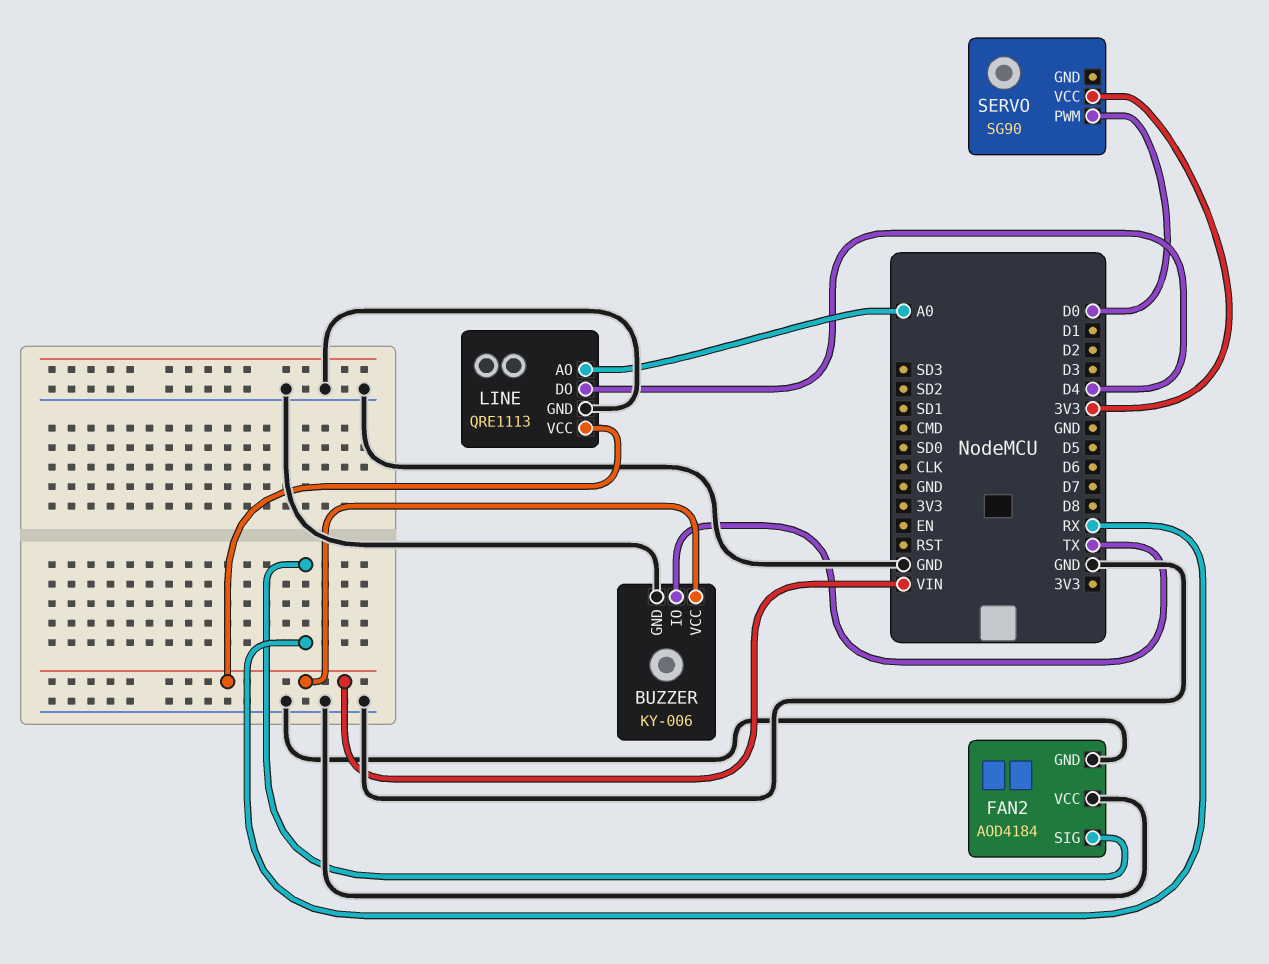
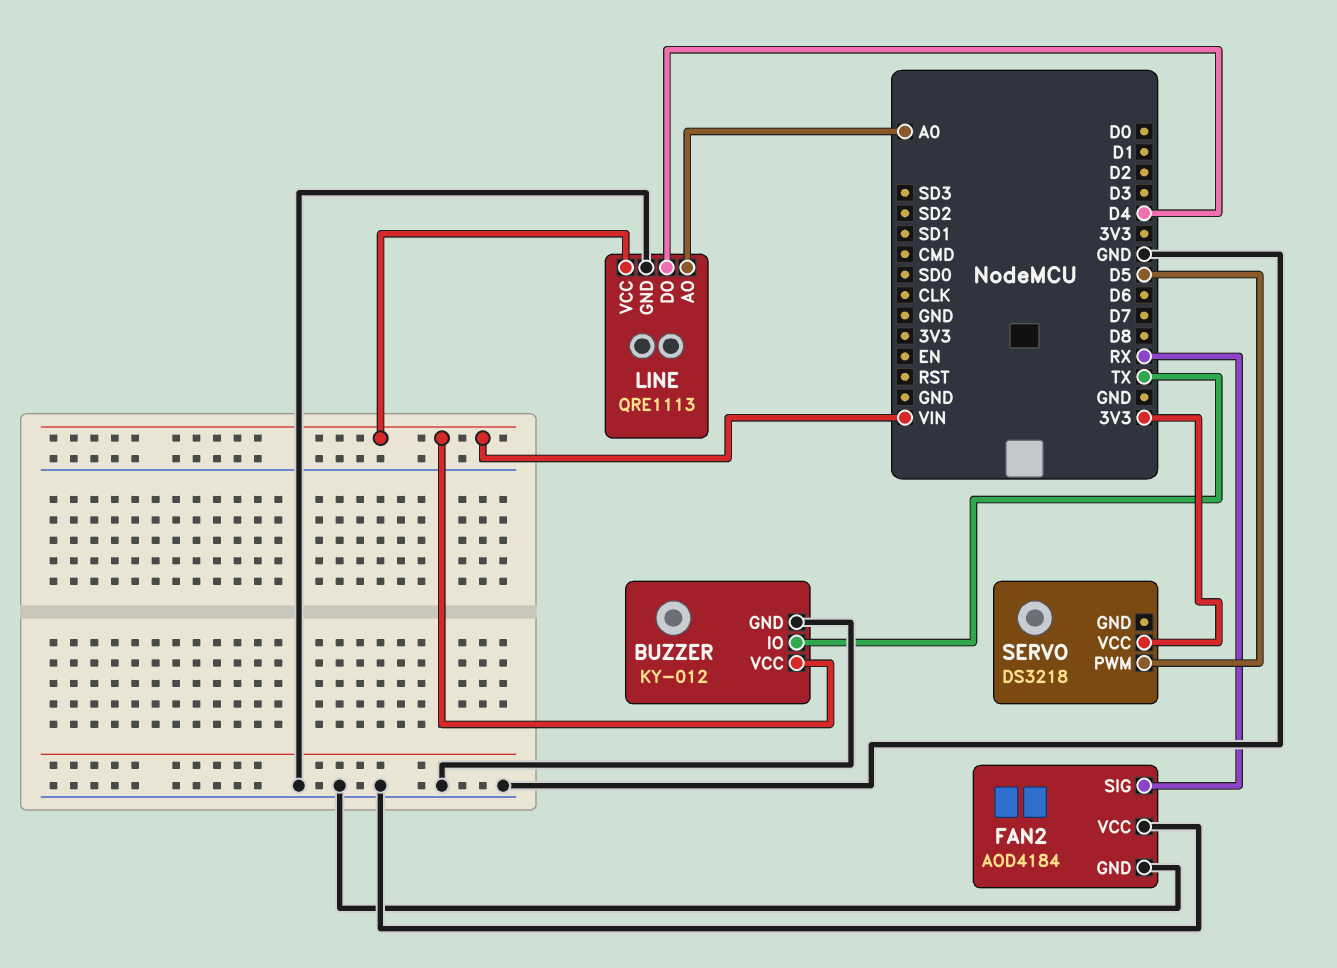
BUZZER: KY-006 -> KY-012
SERVO: SG90 -> DS3218
SERVO pin PWM: D0 -> D5

